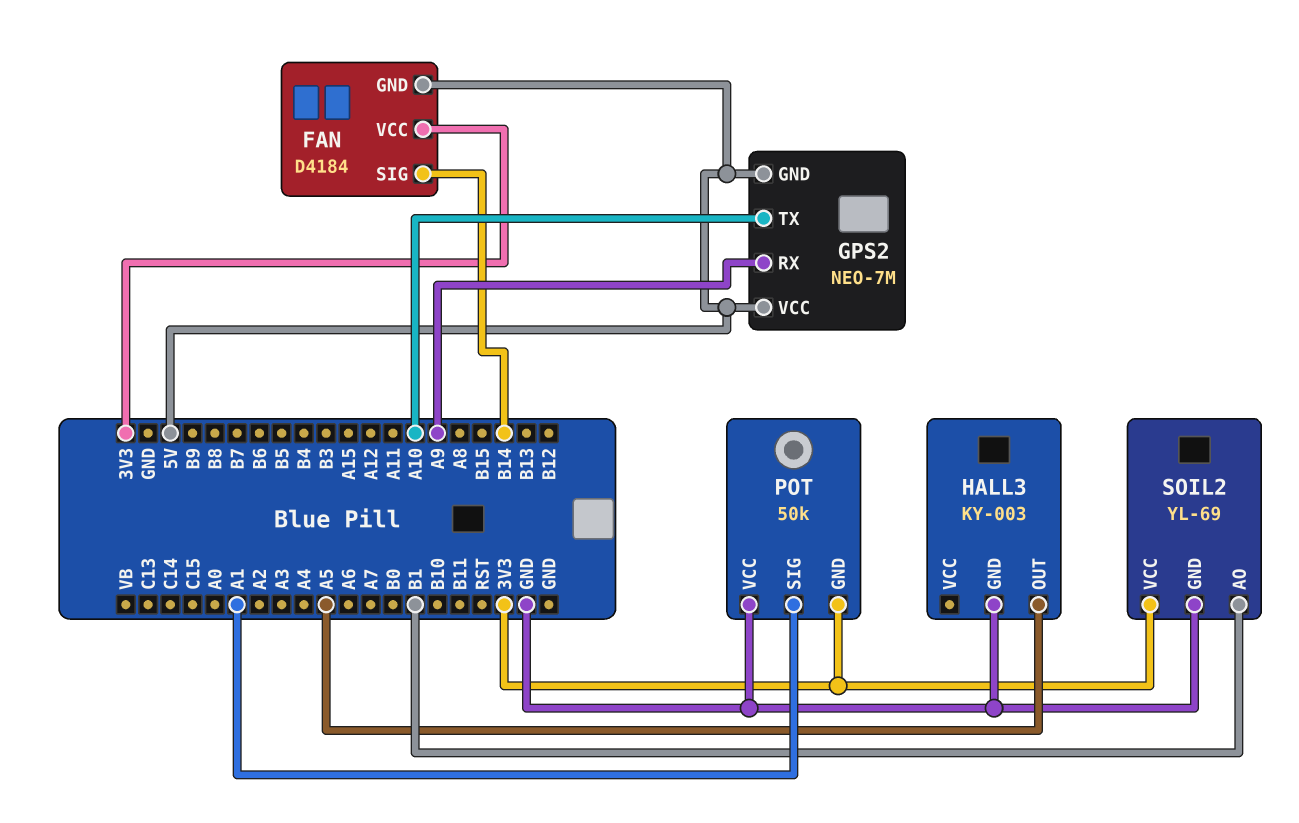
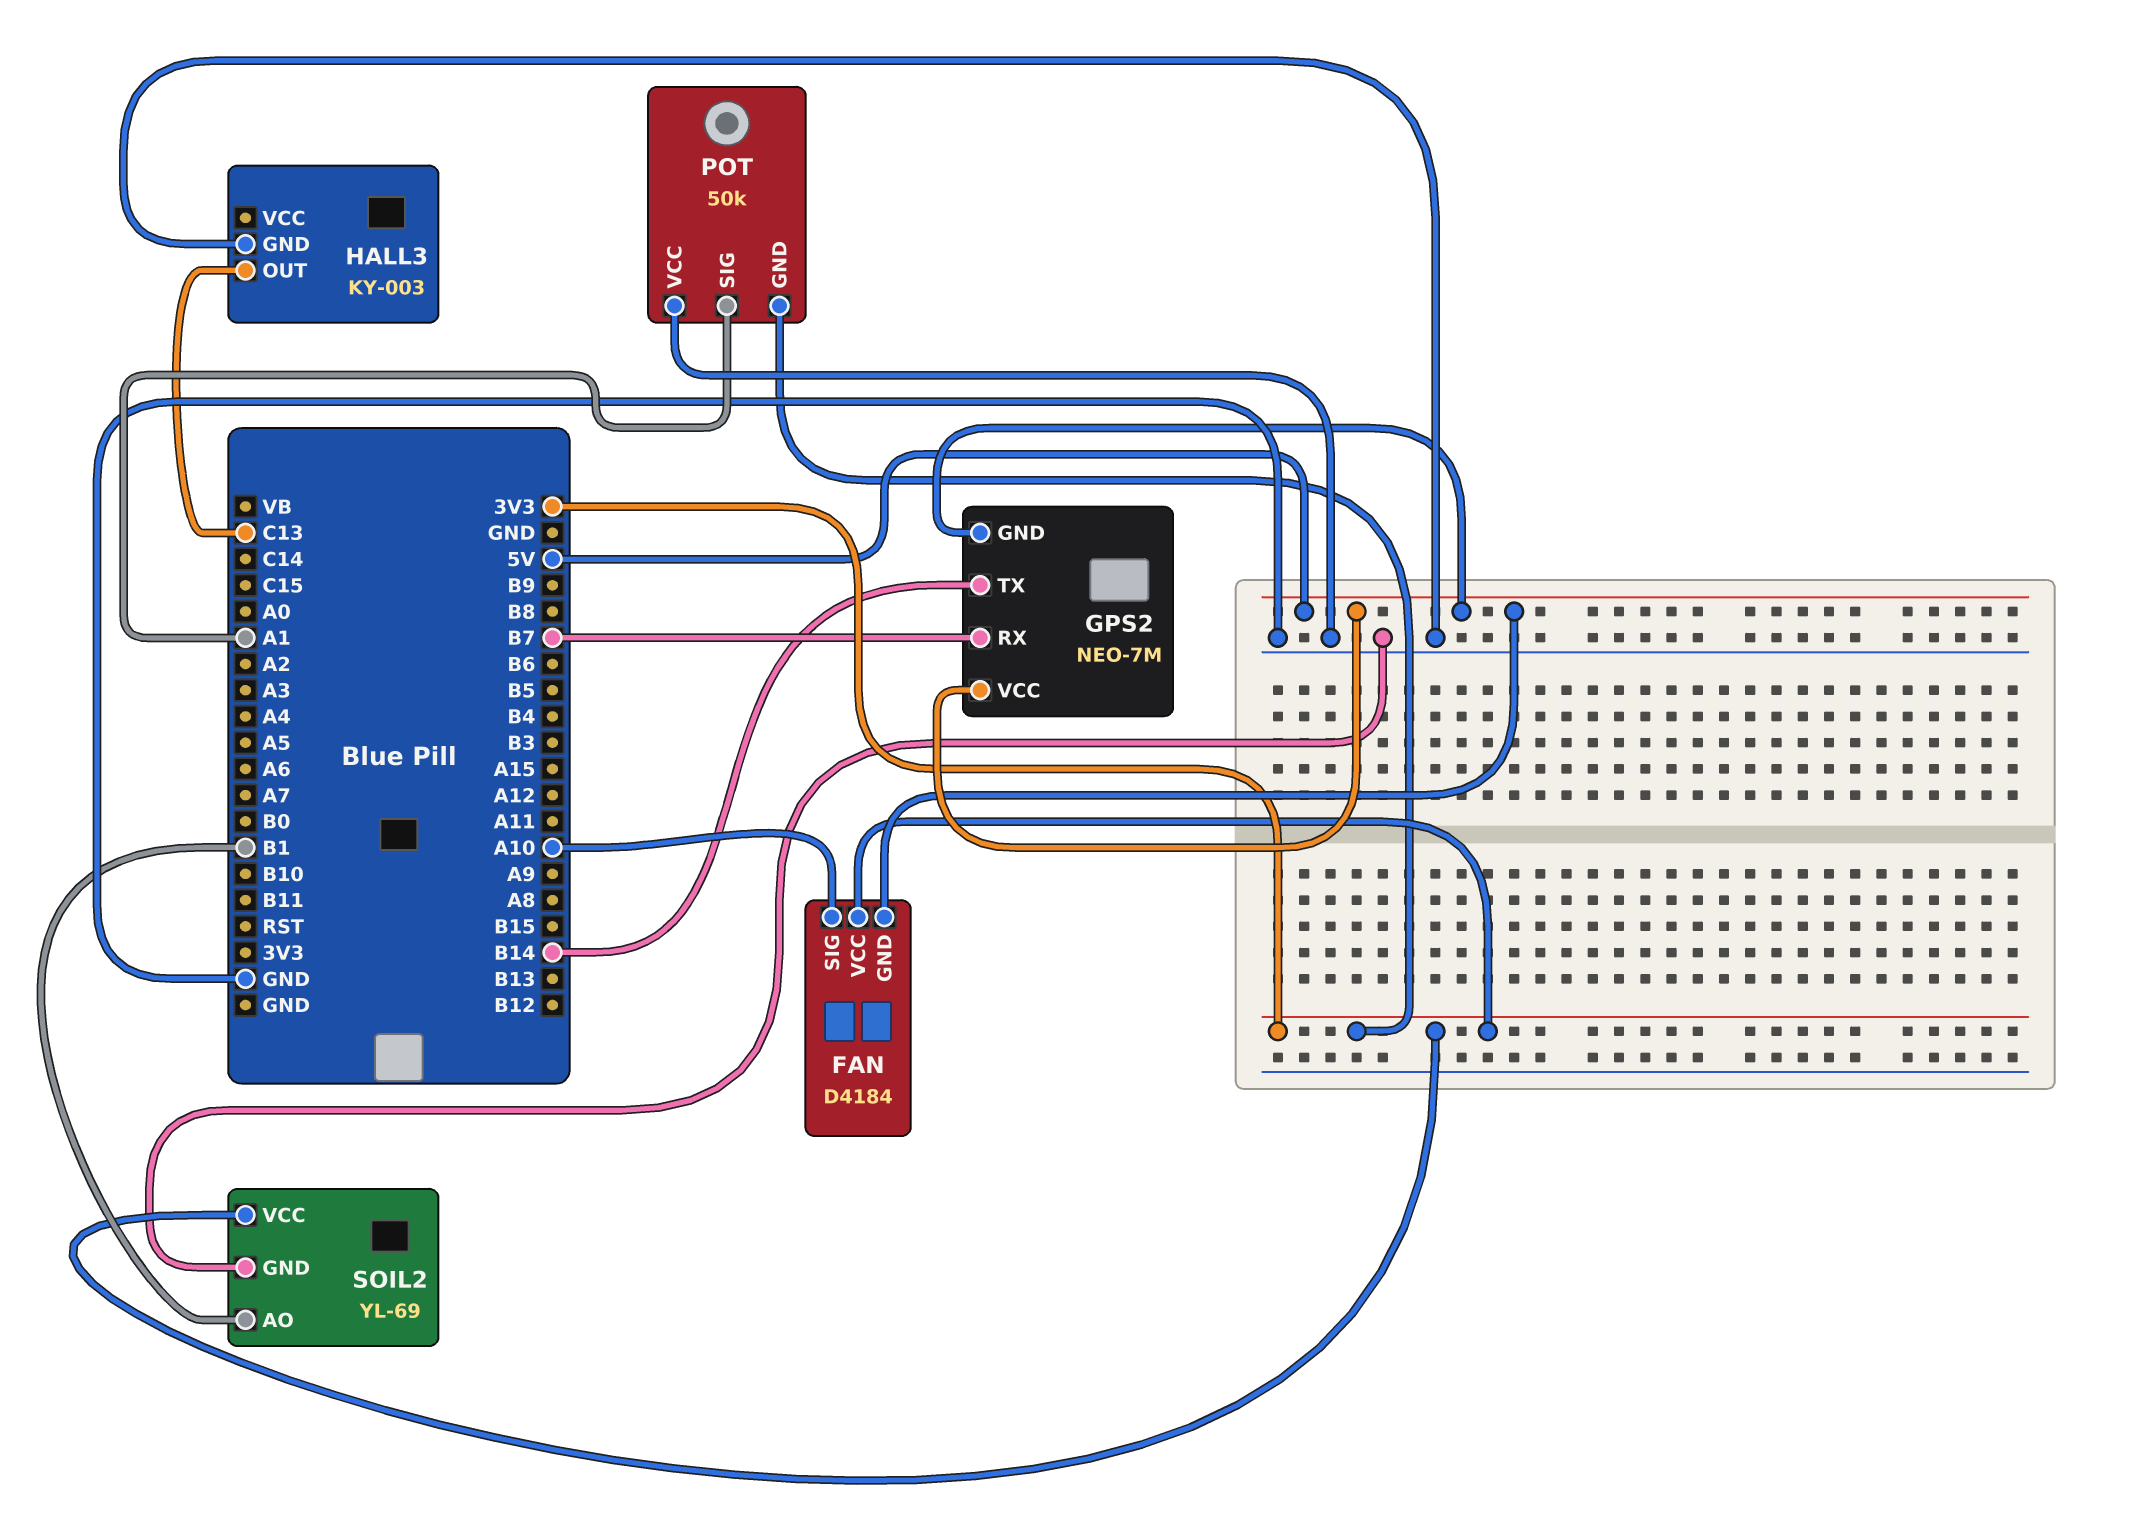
FAN pin SIG: B14 -> A10
GPS2 pin RX: A9 -> B7
GPS2 pin TX: A10 -> B14
HALL3 pin OUT: A5 -> C13

